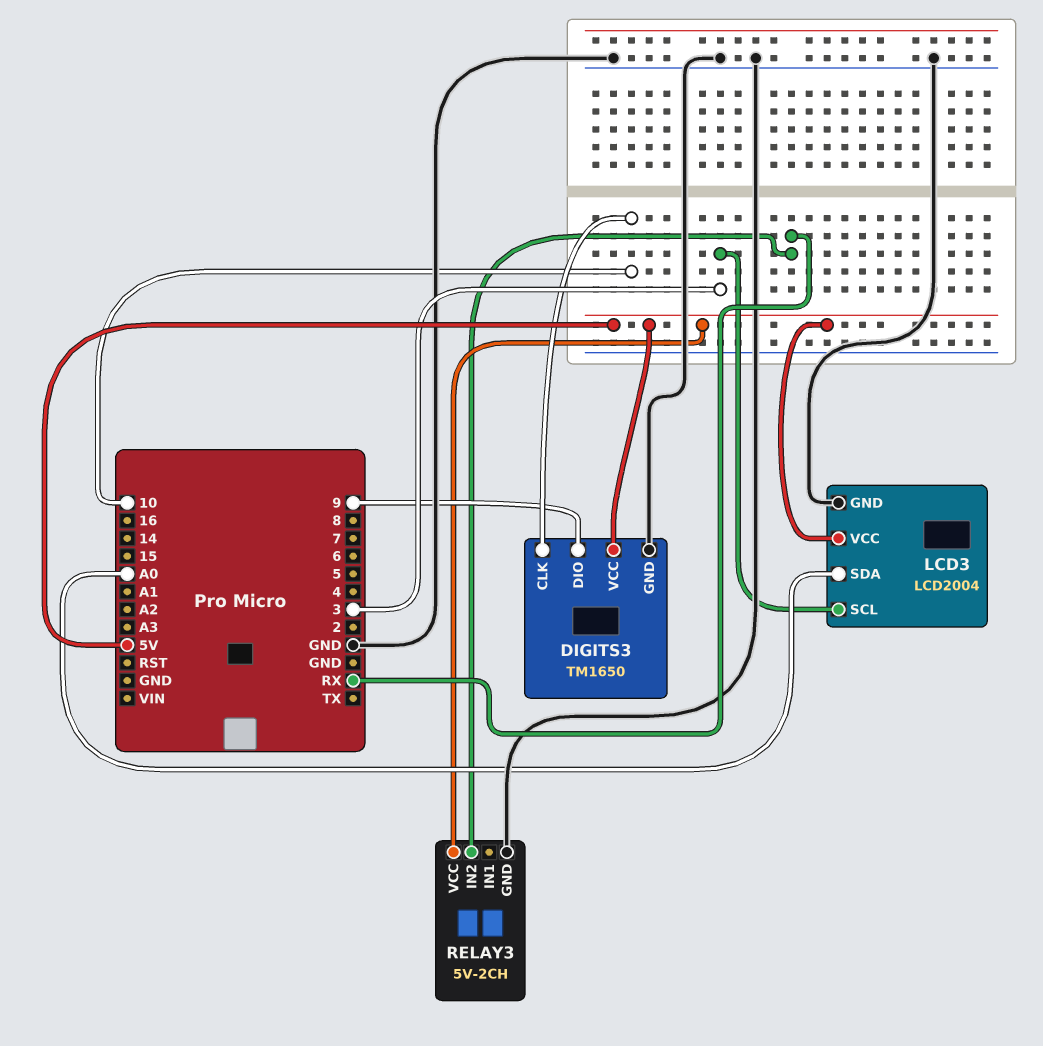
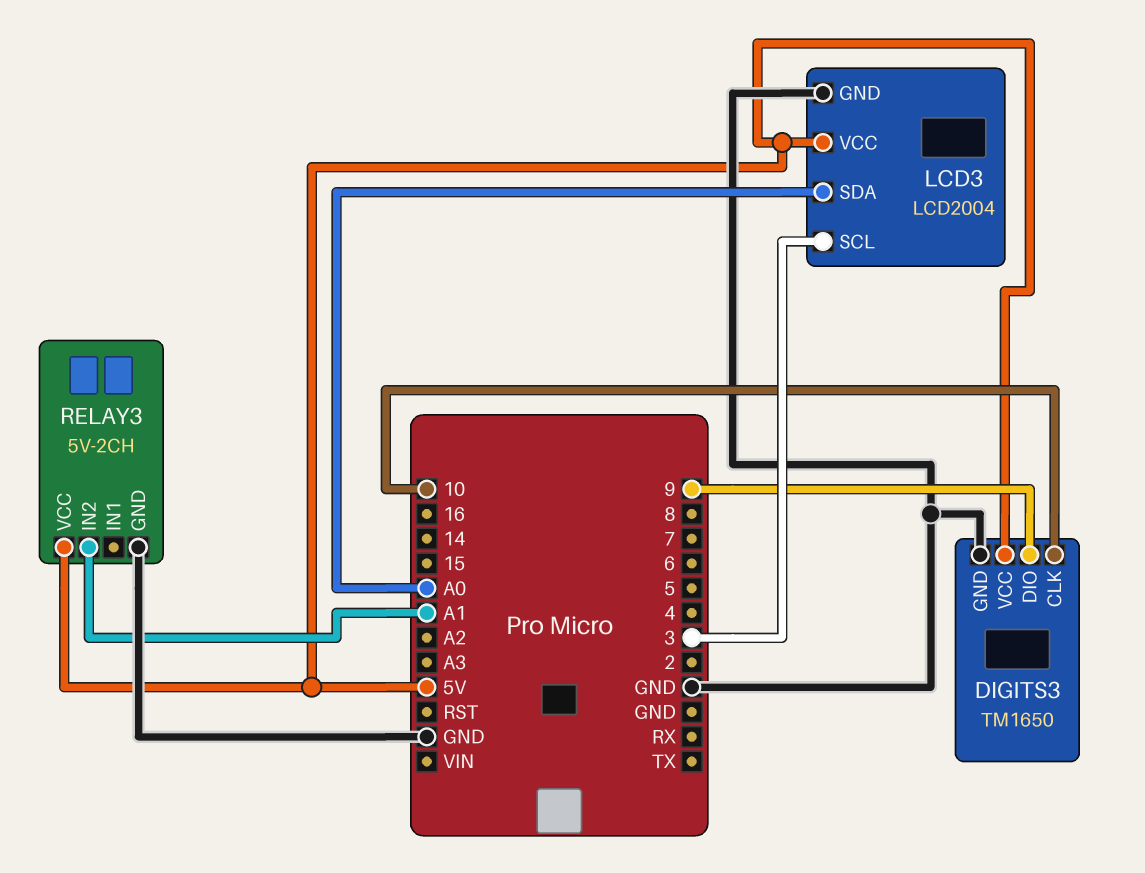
RELAY3 pin IN2: RX -> A1

